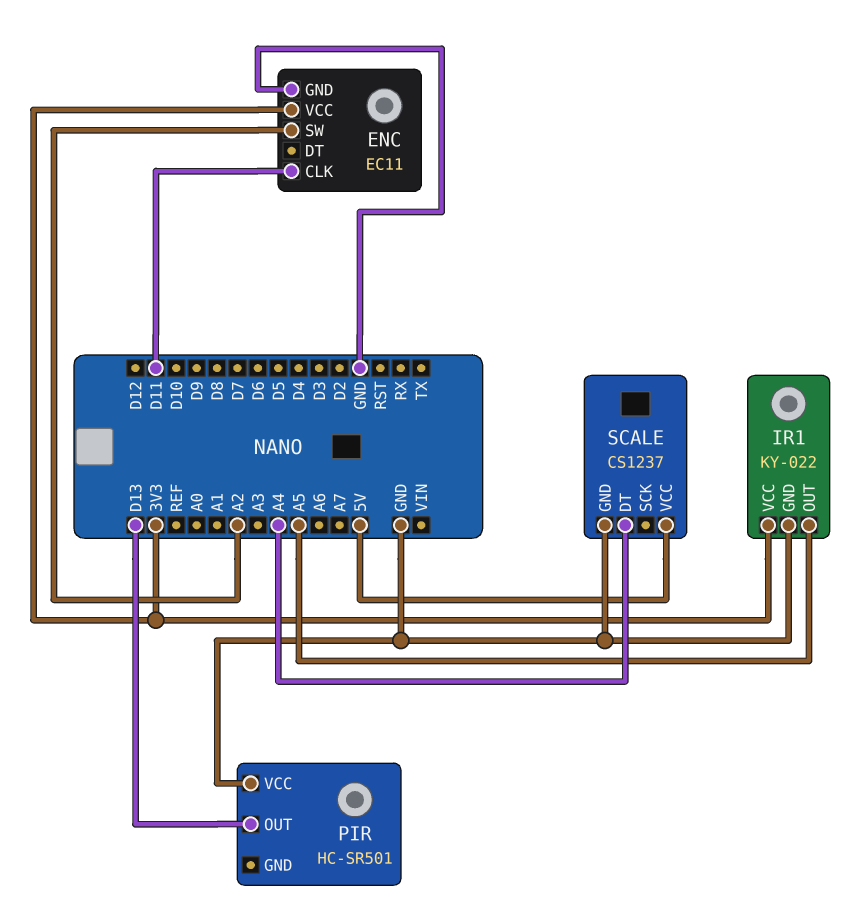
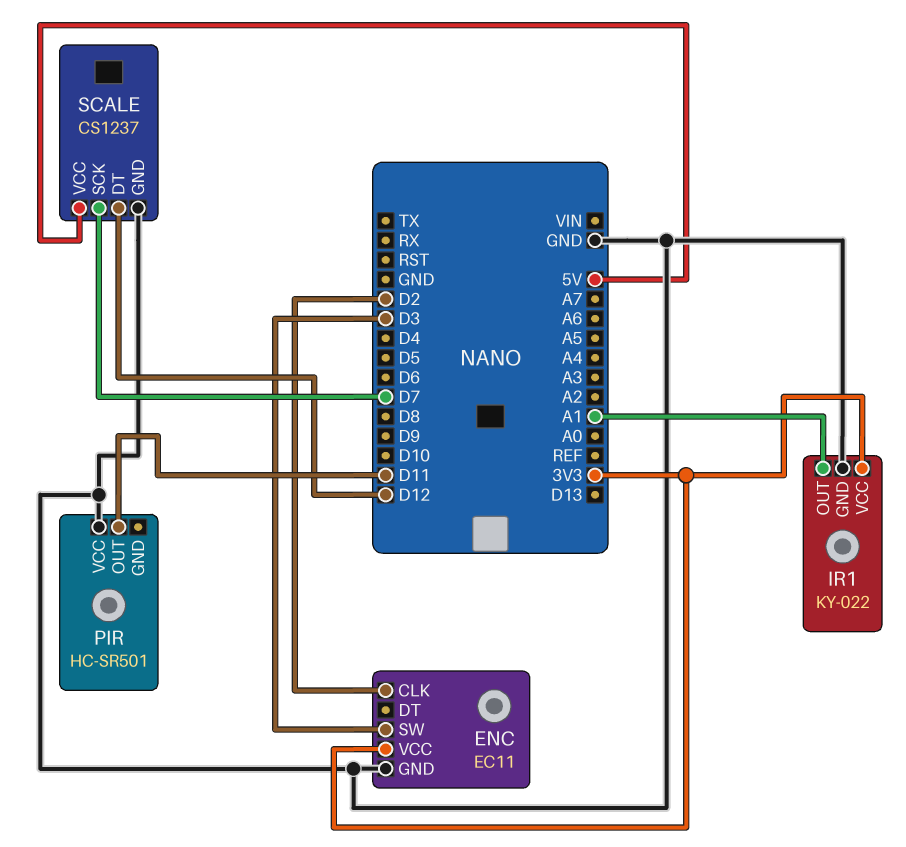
ENC pin CLK: D11 -> D2
ENC pin SW: A2 -> D3
IR1 pin OUT: A5 -> A1
PIR pin OUT: D13 -> D11
SCALE pin DT: A4 -> D12
SCALE pin SCK: none -> D7

